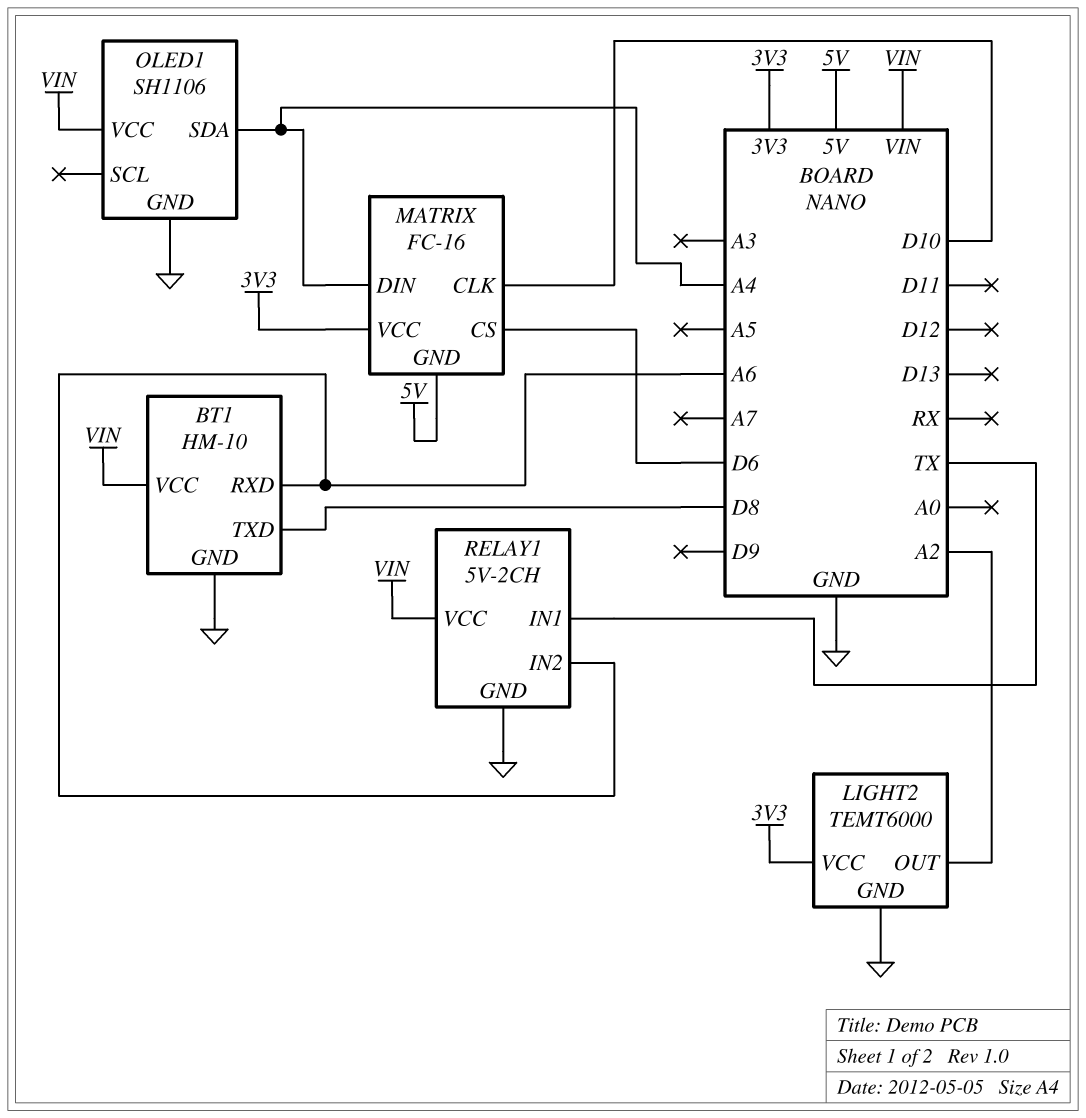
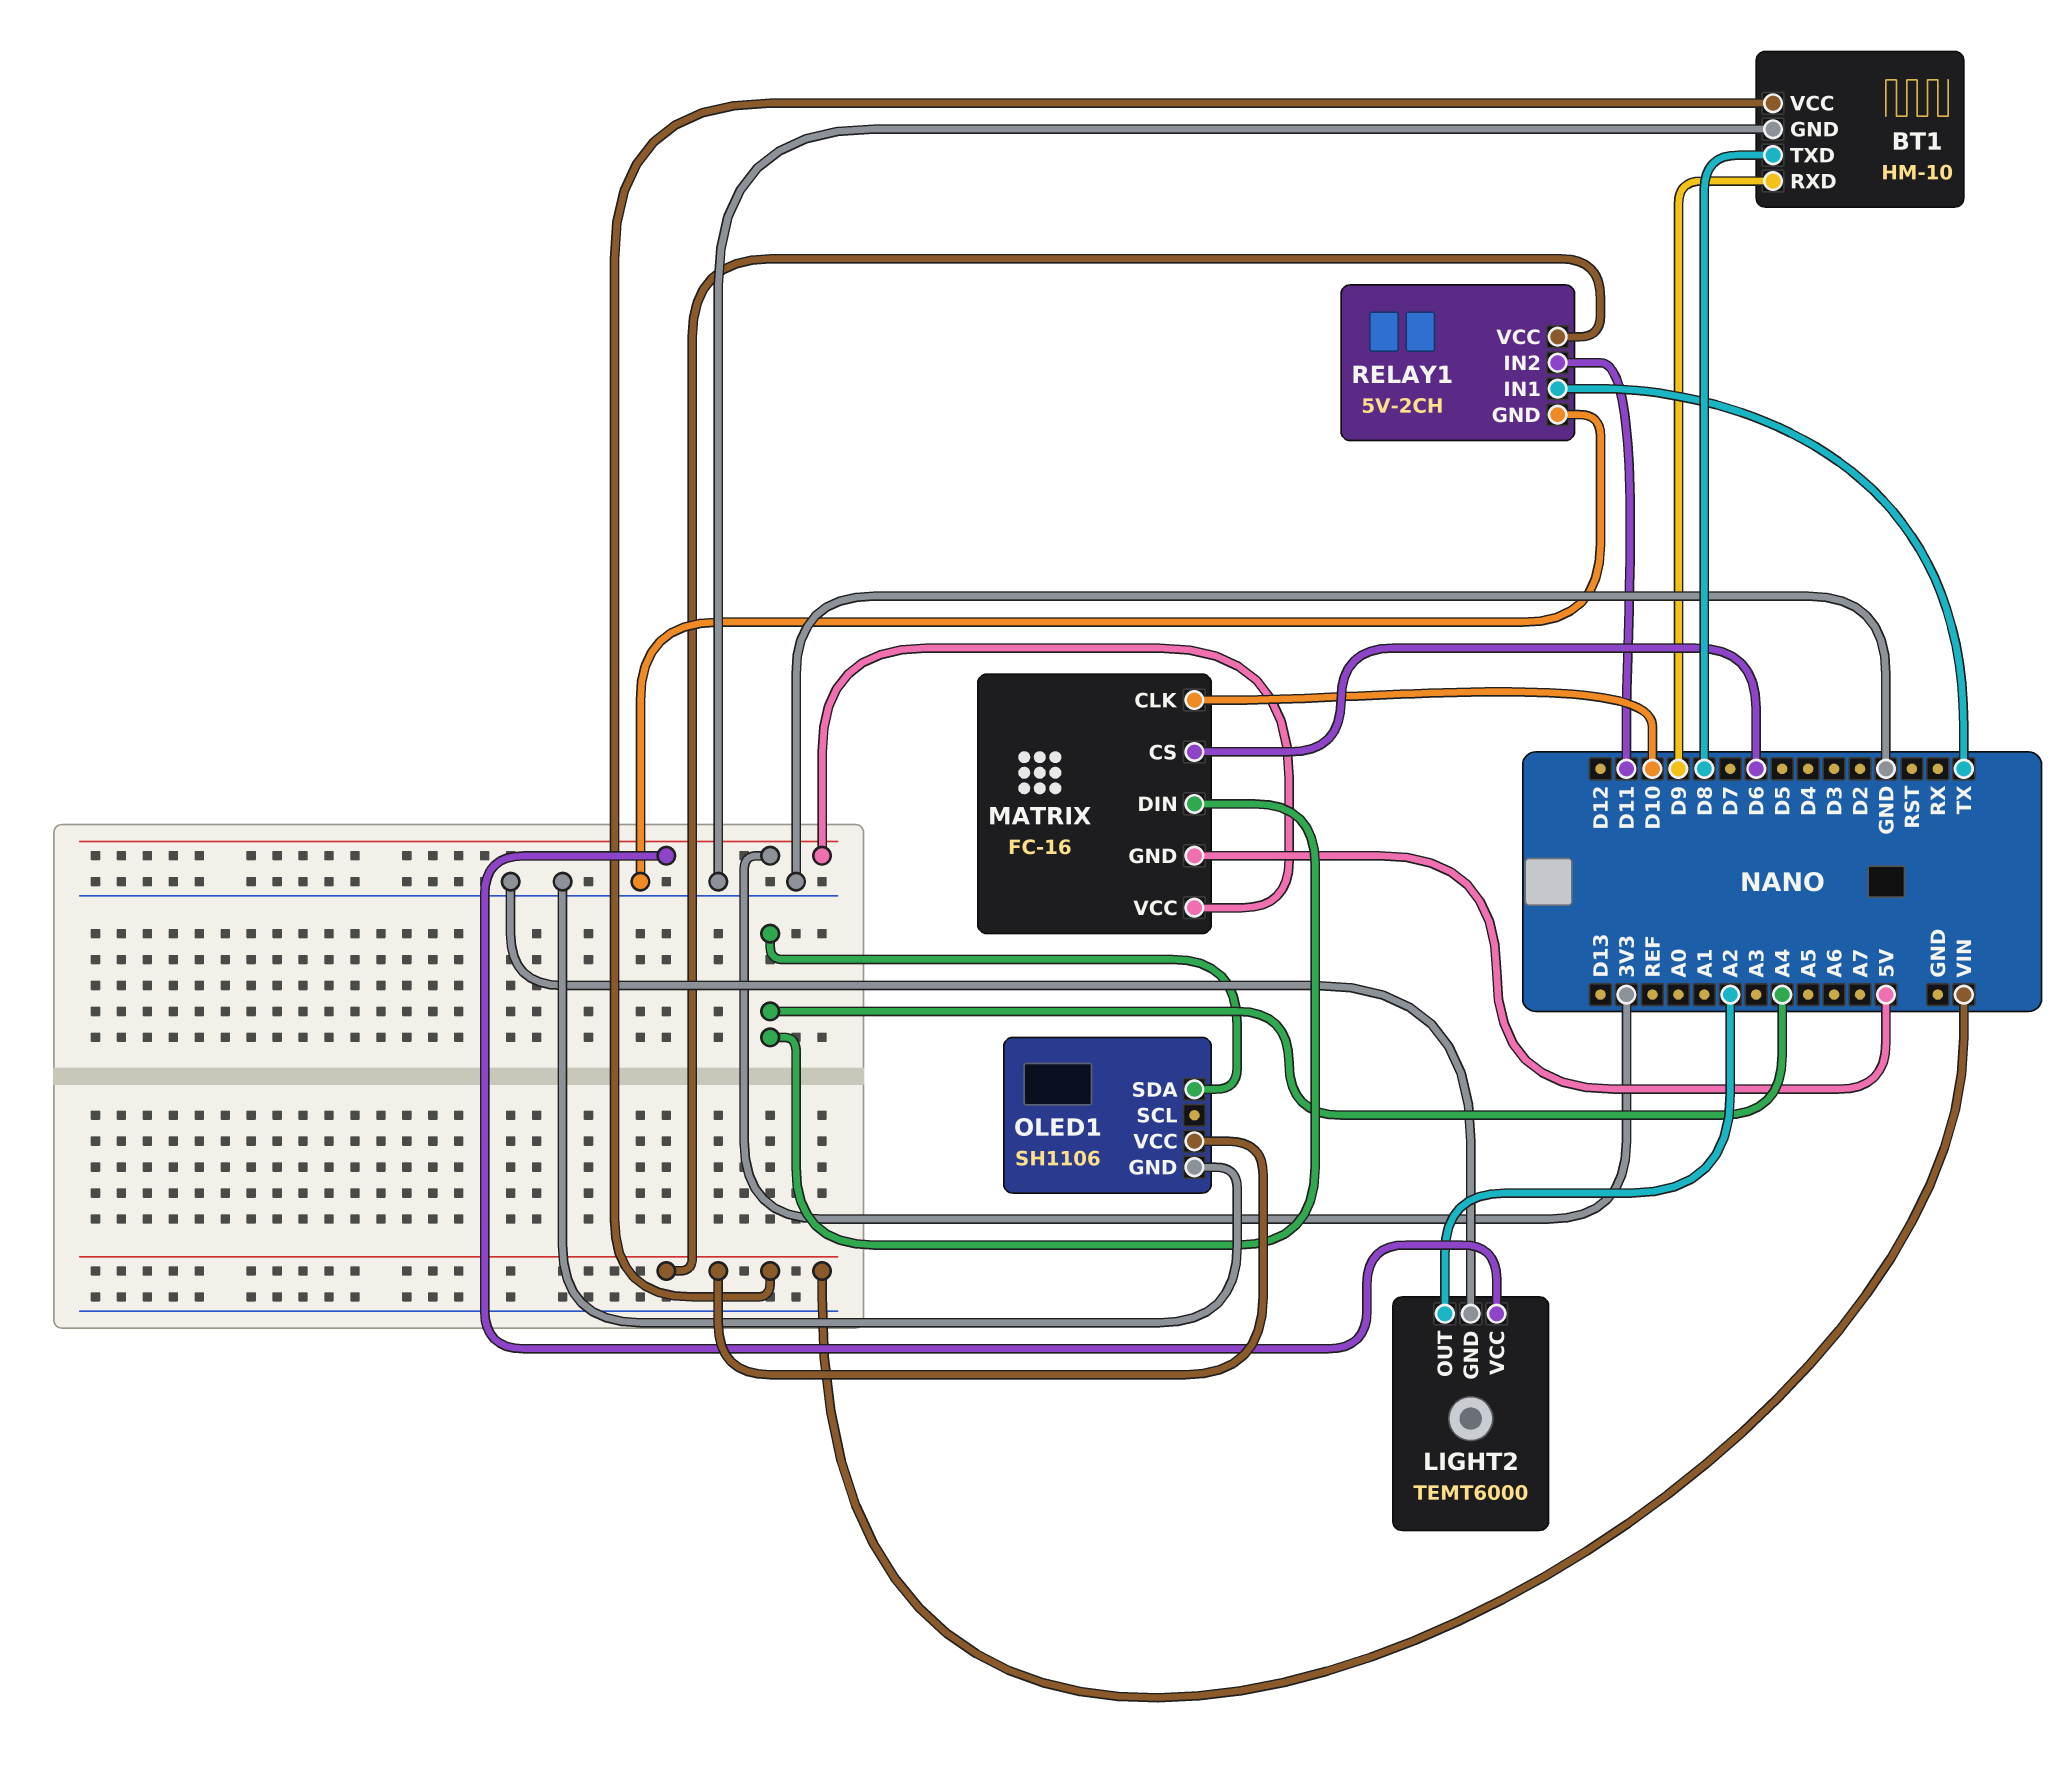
BT1 pin RXD: A6 -> D9
RELAY1 pin IN2: A6 -> D11

